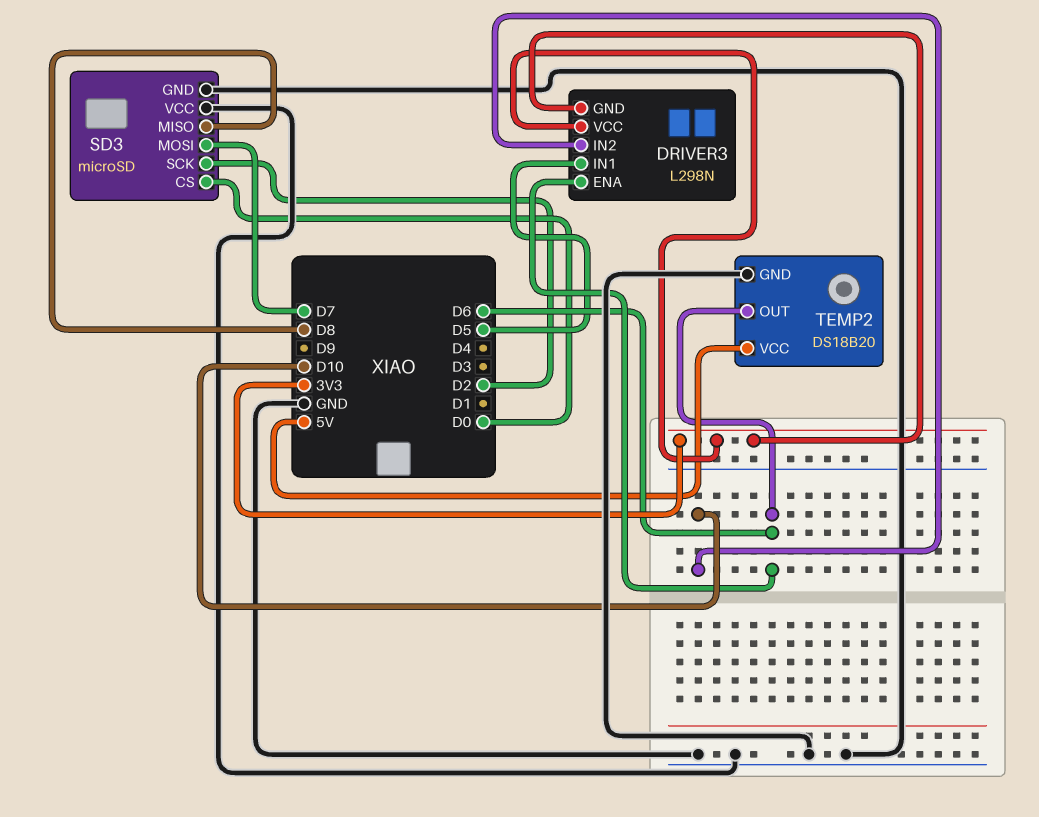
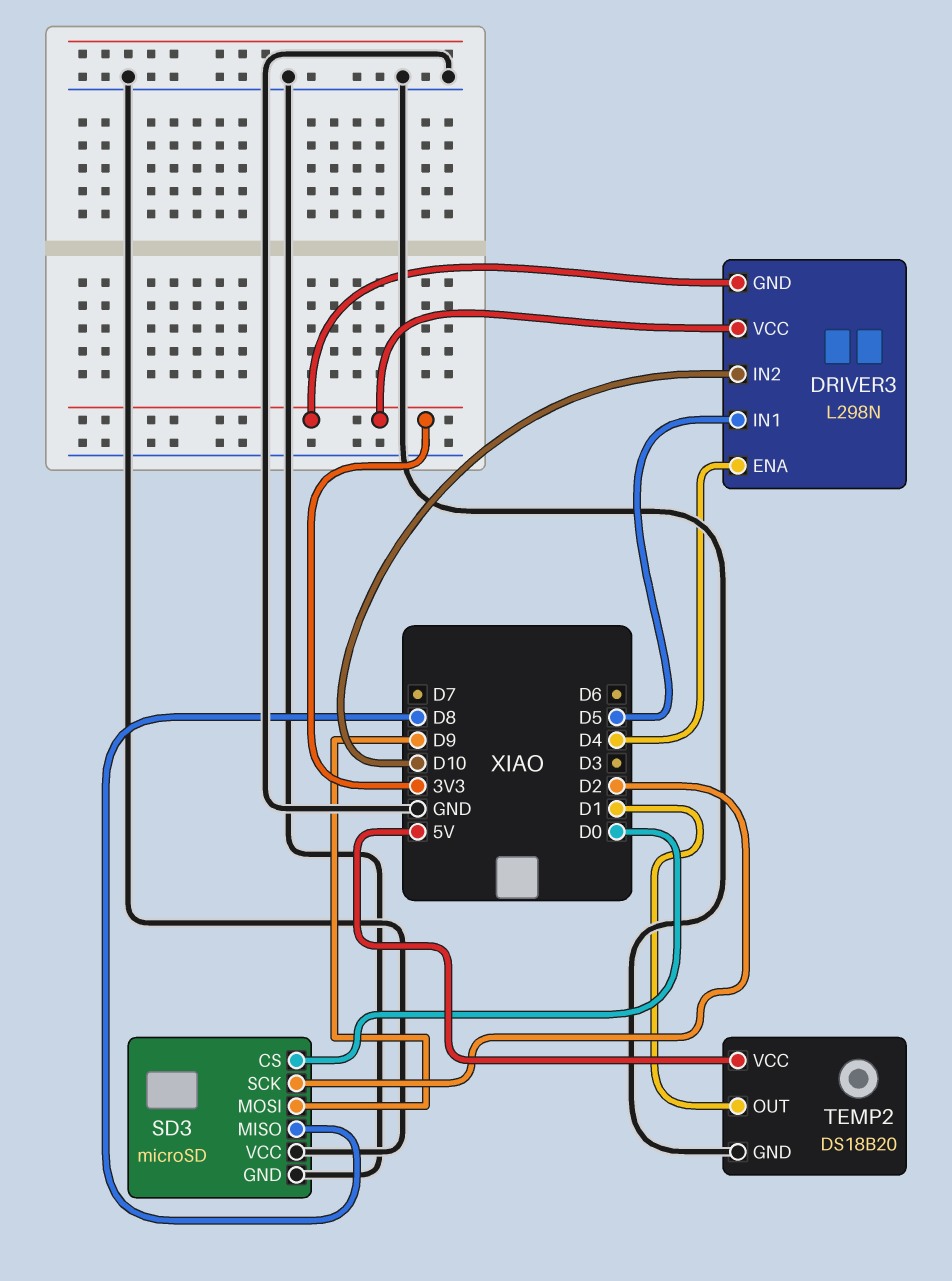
DRIVER3 pin ENA: D6 -> D4
SD3 pin MOSI: D7 -> D9
TEMP2 pin OUT: D6 -> D1

